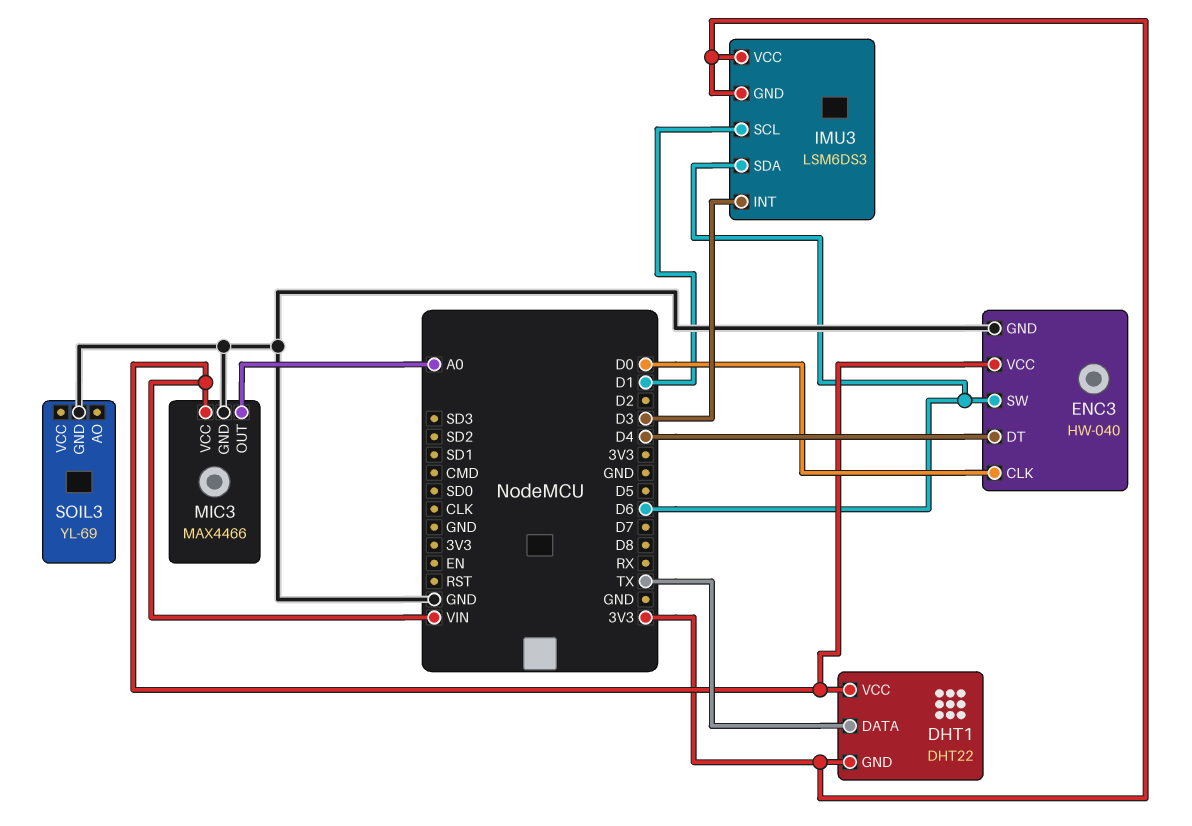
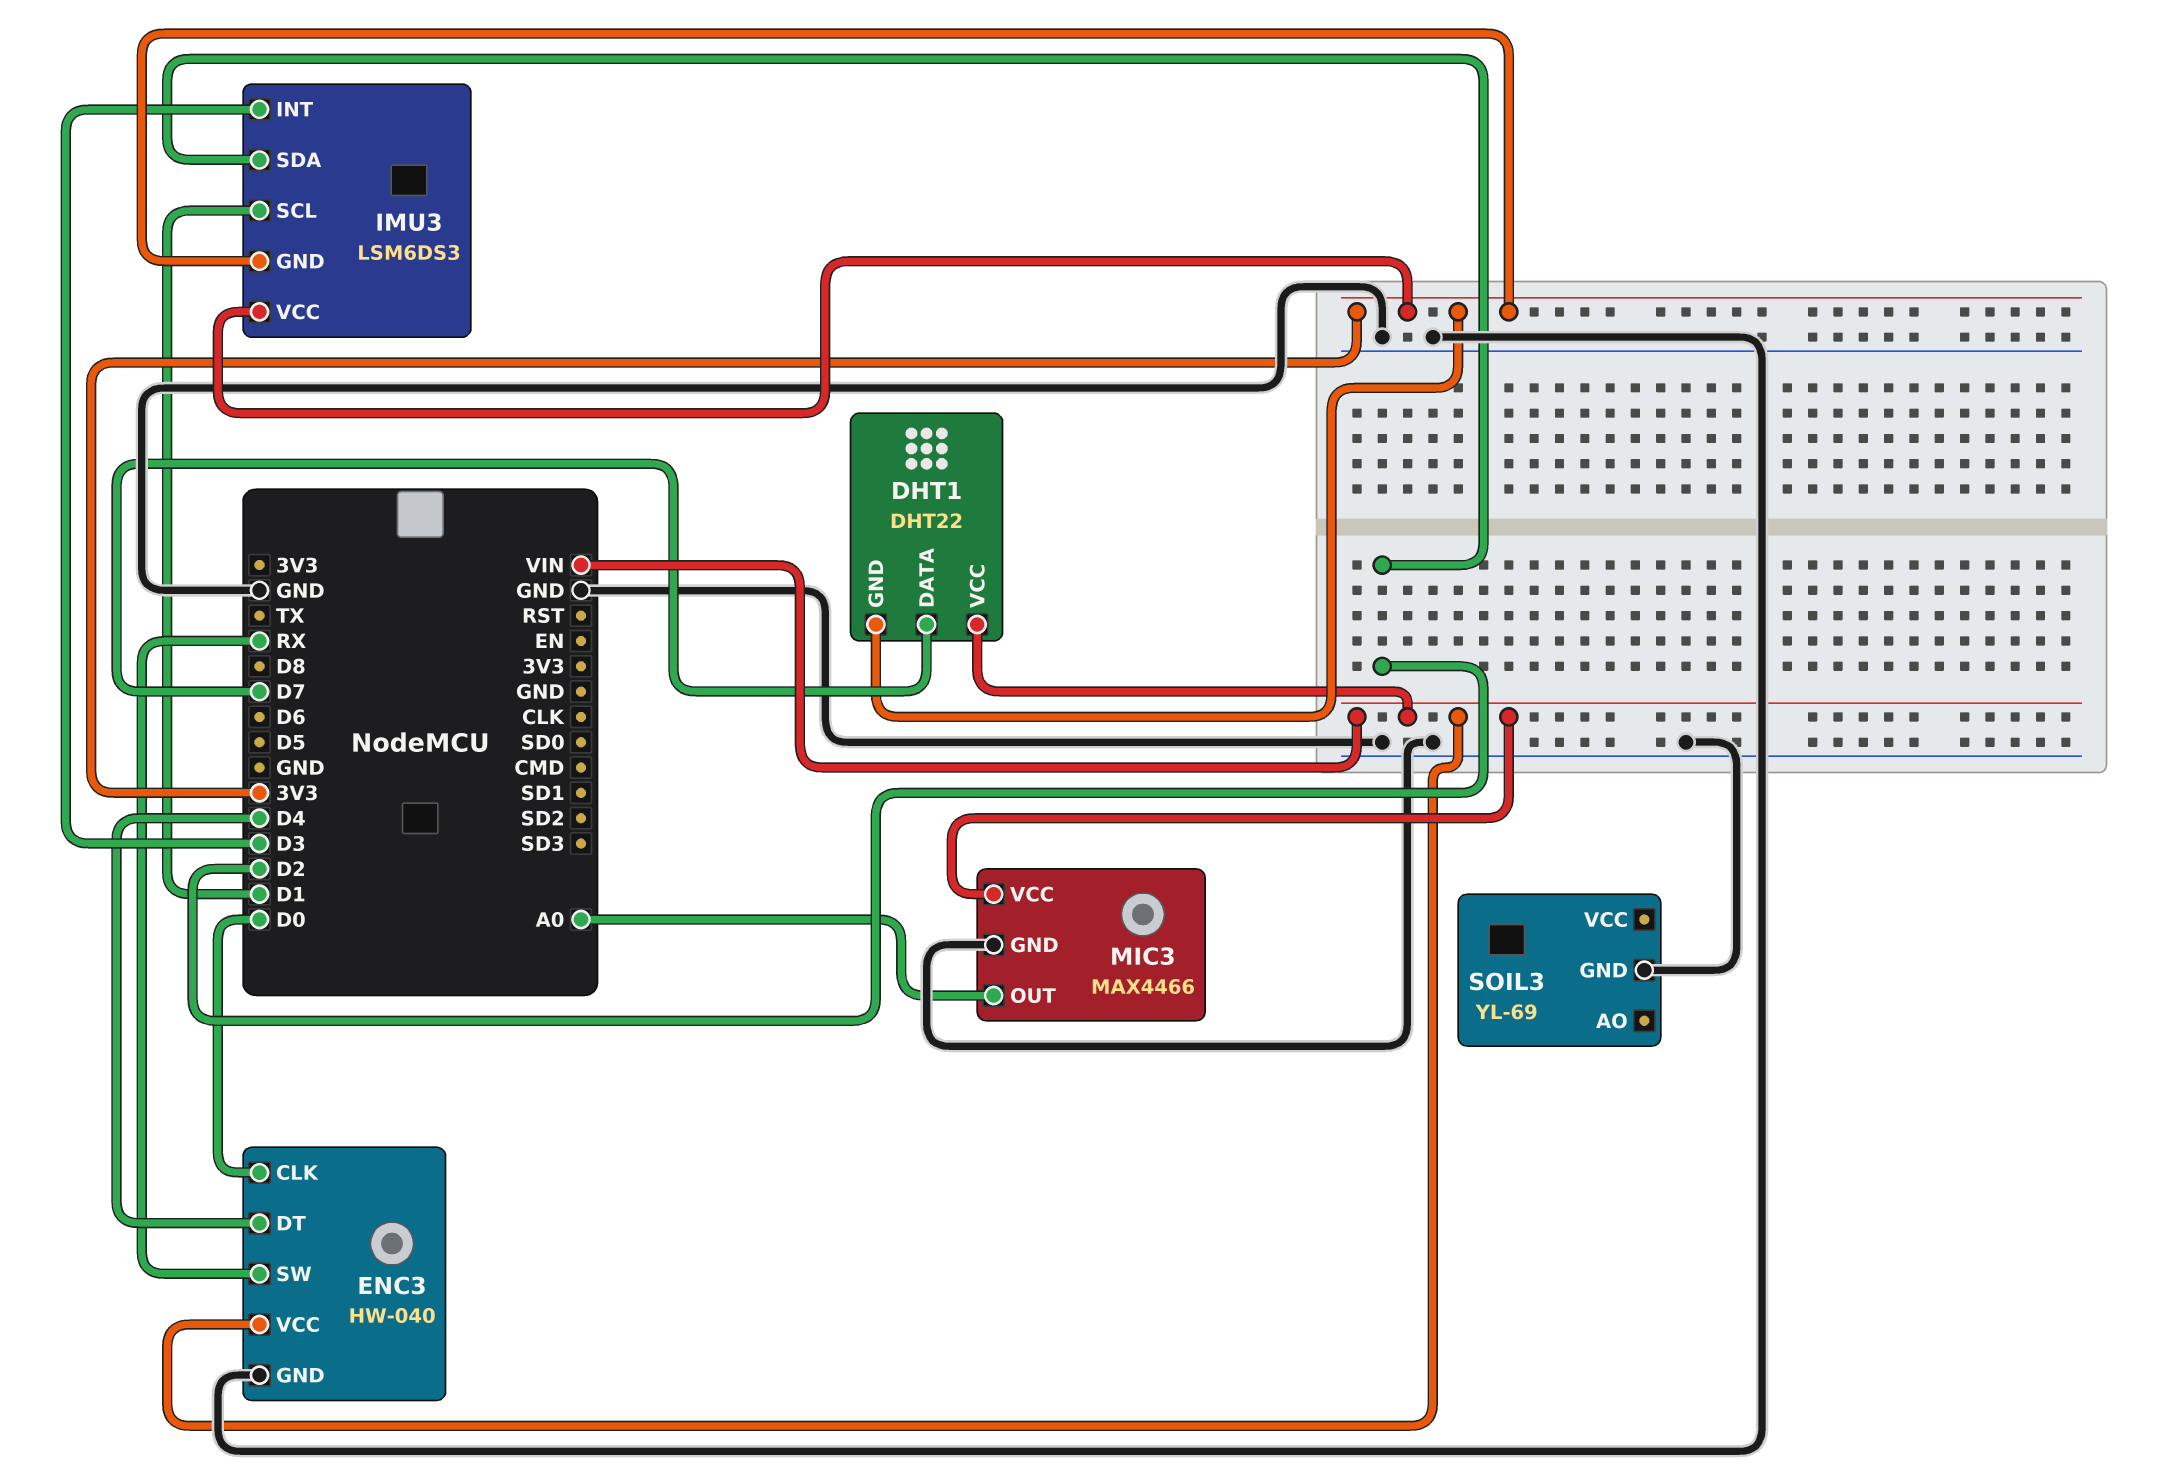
DHT1 pin DATA: TX -> D7
ENC3 pin SW: D6 -> RX
IMU3 pin SDA: D6 -> D2

